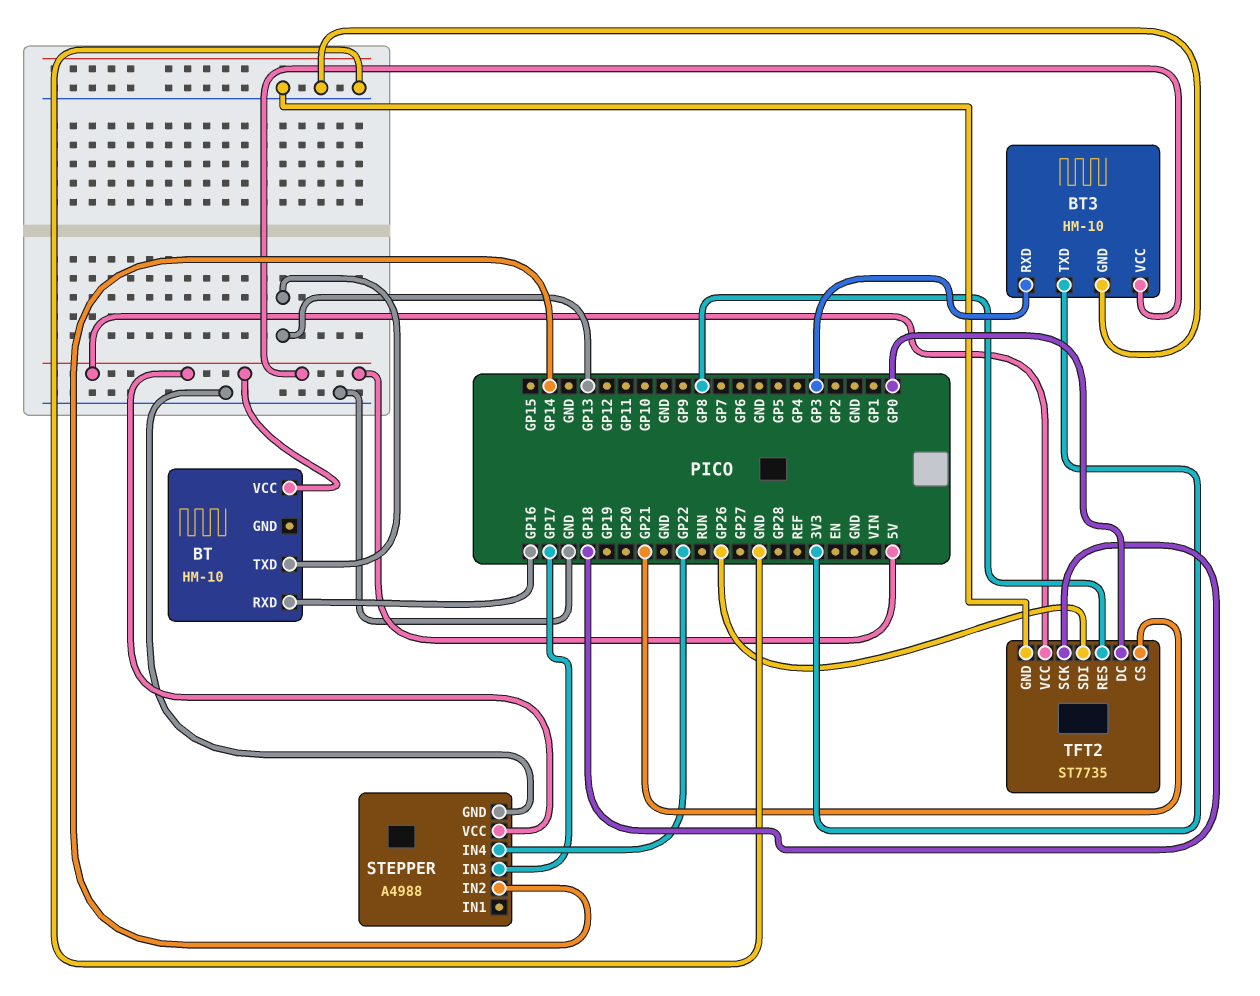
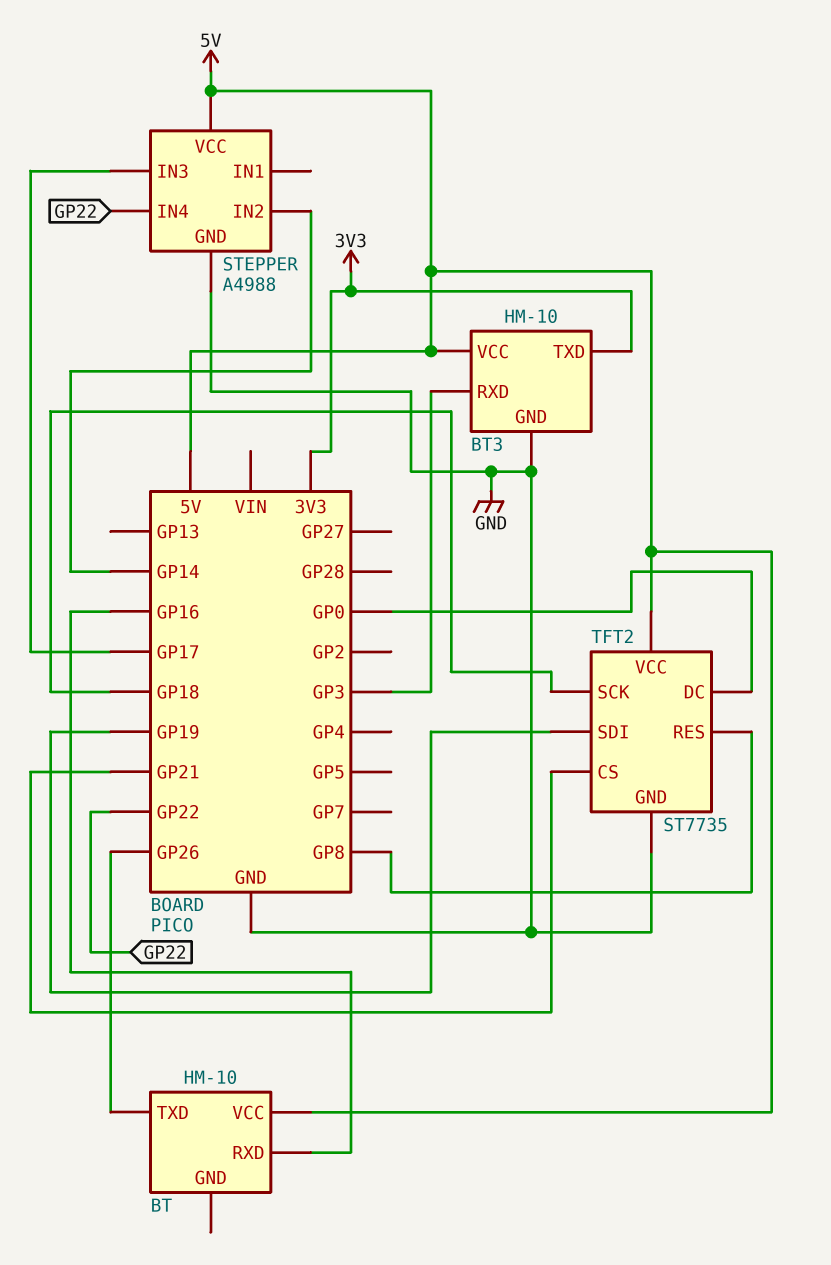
BT pin TXD: GP13 -> GP26
TFT2 pin SDI: GP26 -> GP19

